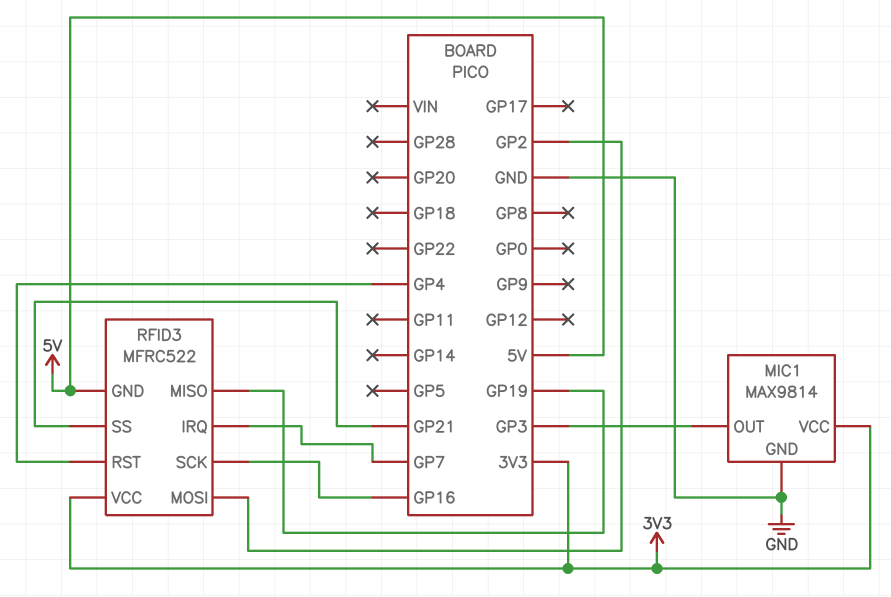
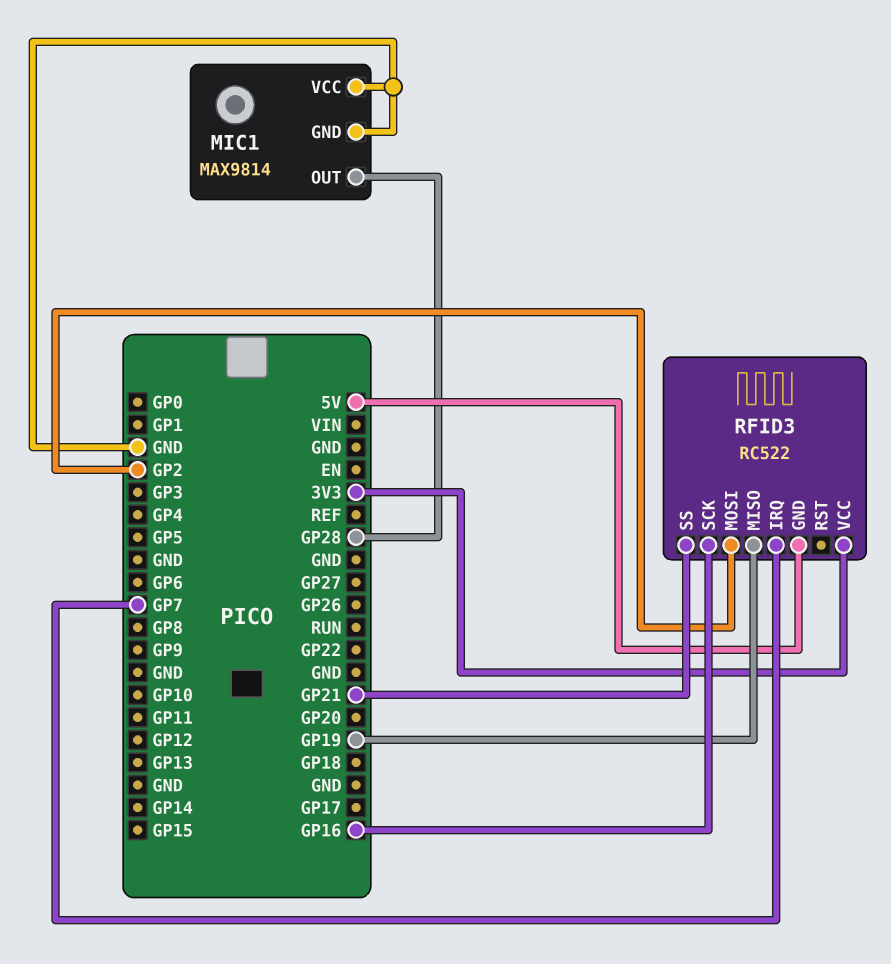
MIC1 pin OUT: GP3 -> GP28
MIC1 pin VCC: 3V3 -> GND
RFID3: MFRC522 -> RC522
RFID3 pin RST: GP4 -> none

